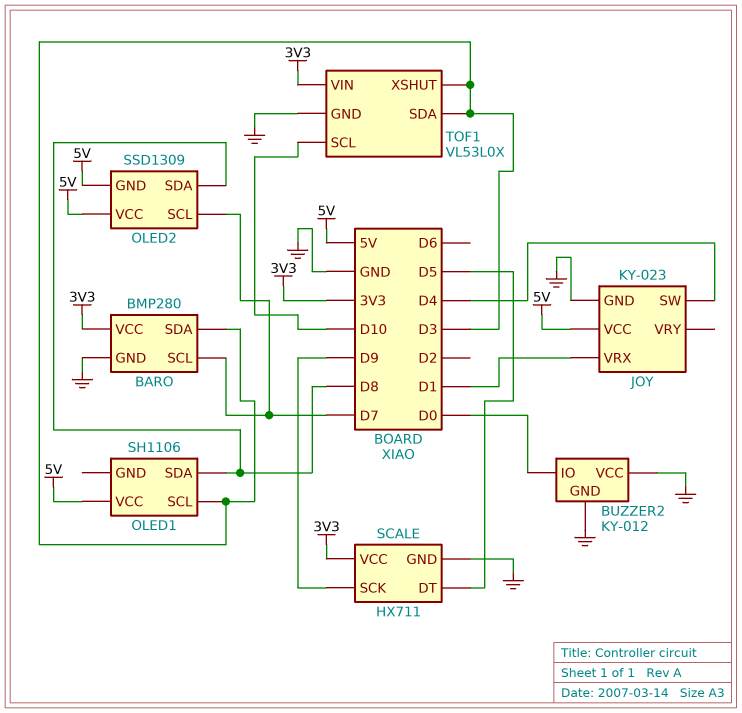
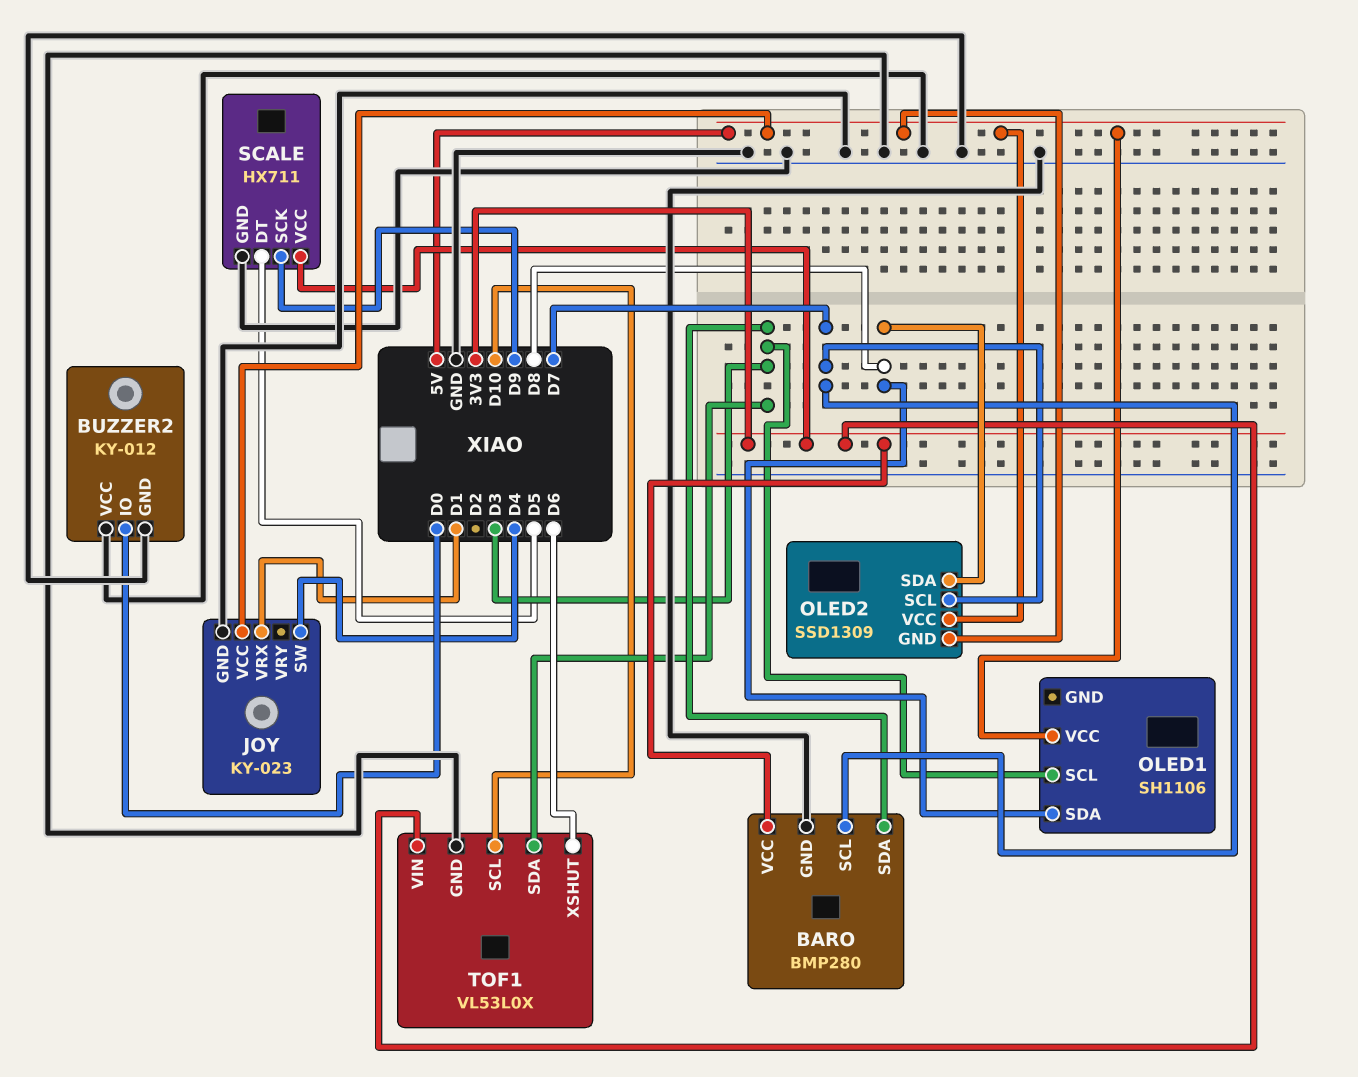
TOF1 pin XSHUT: D3 -> D6

